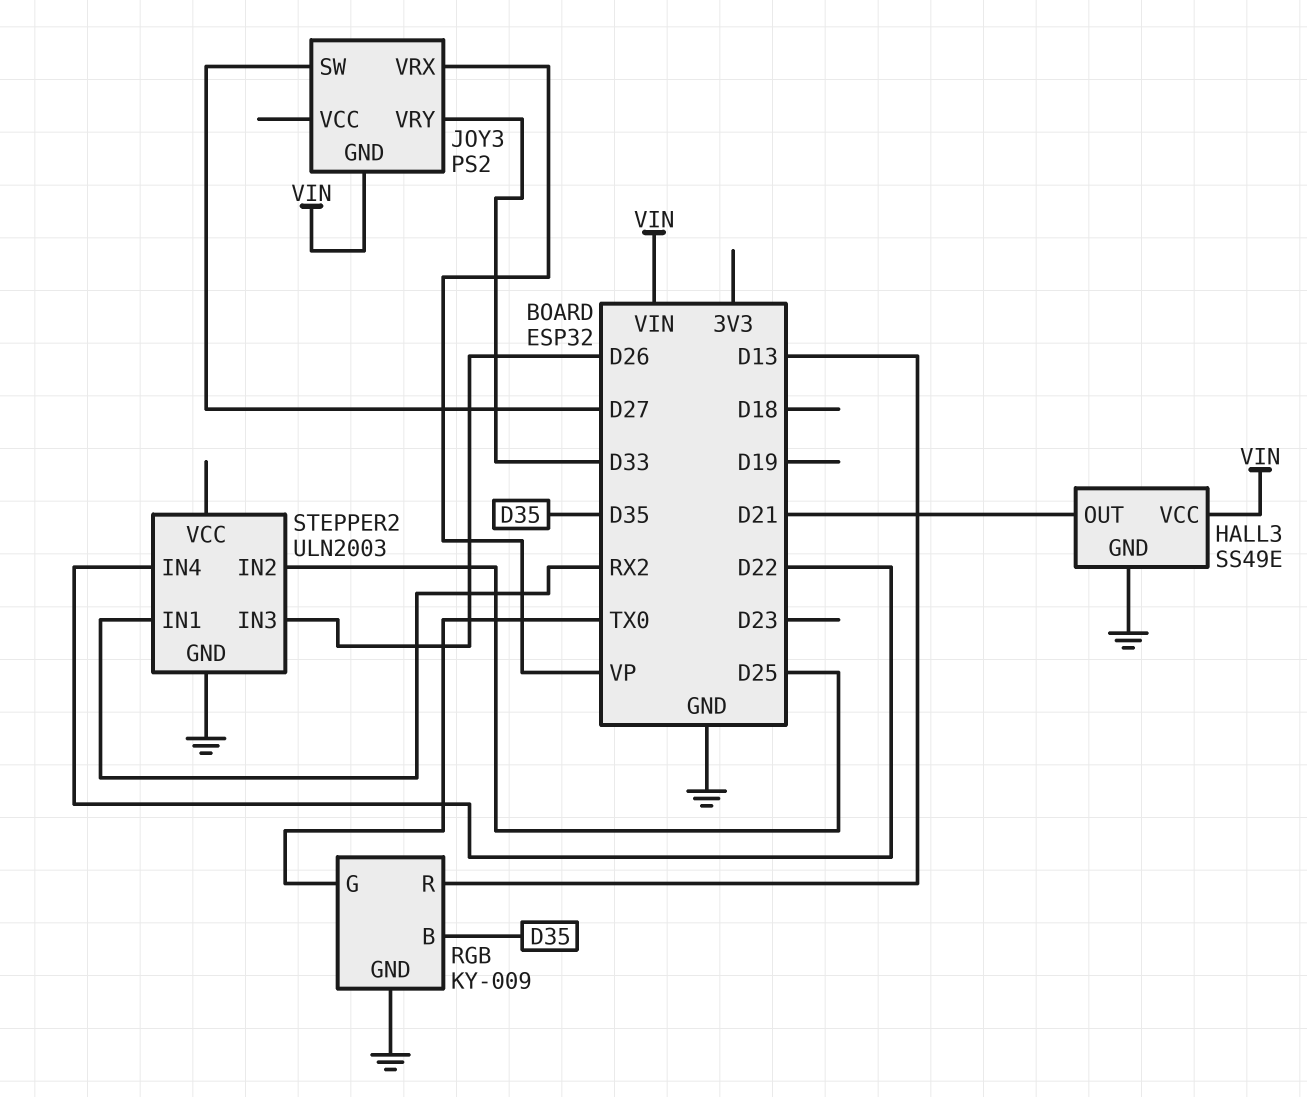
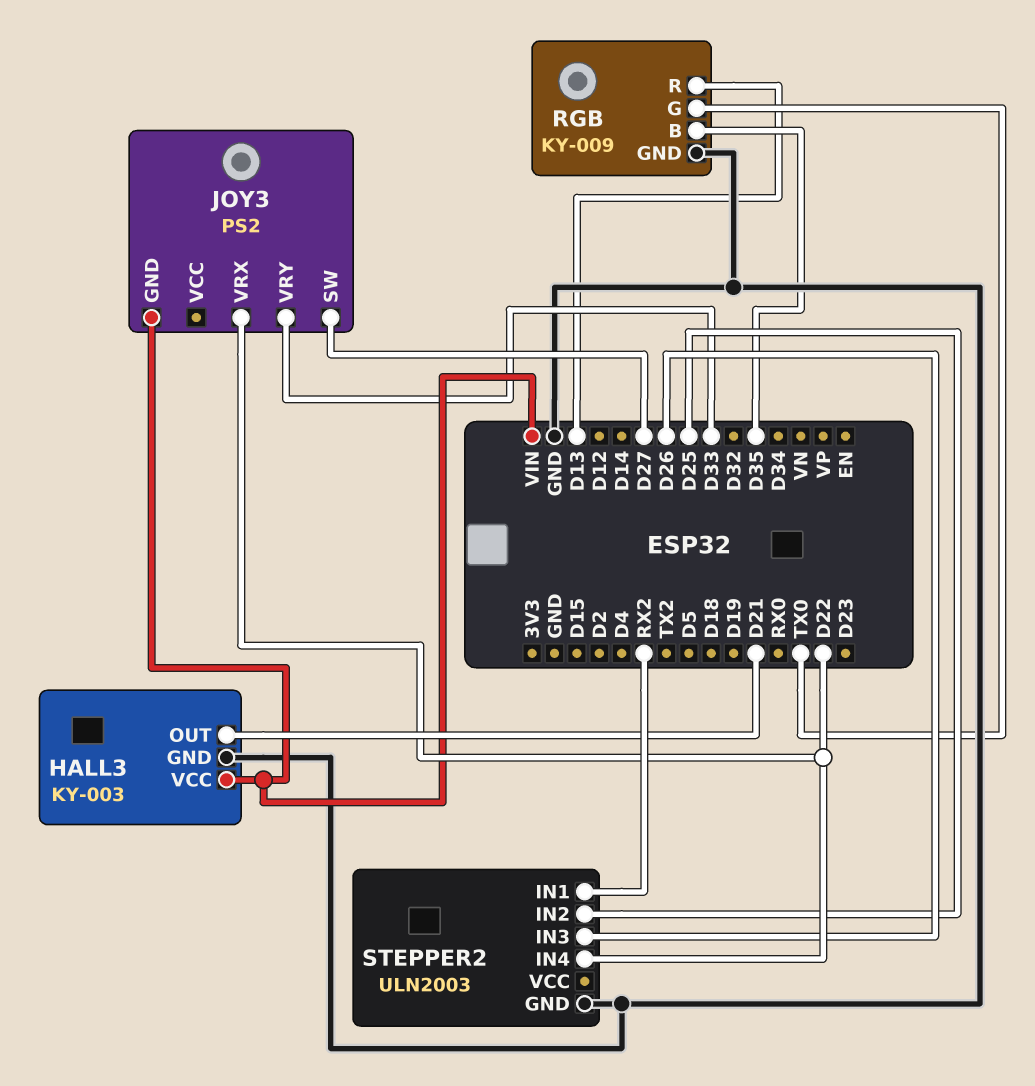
HALL3: SS49E -> KY-003
JOY3 pin VRX: VP -> D22

